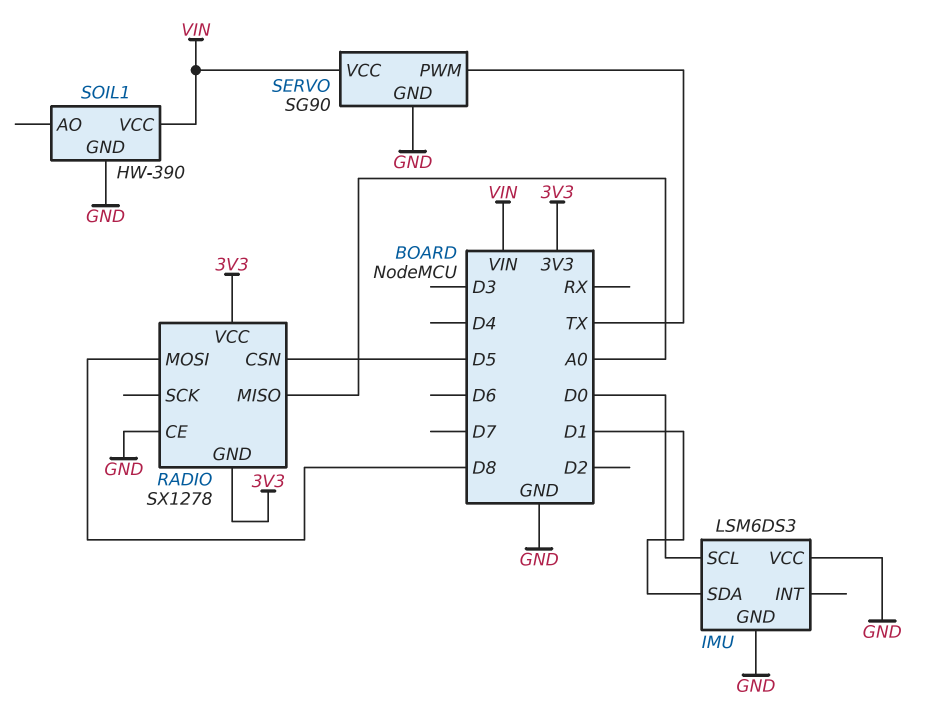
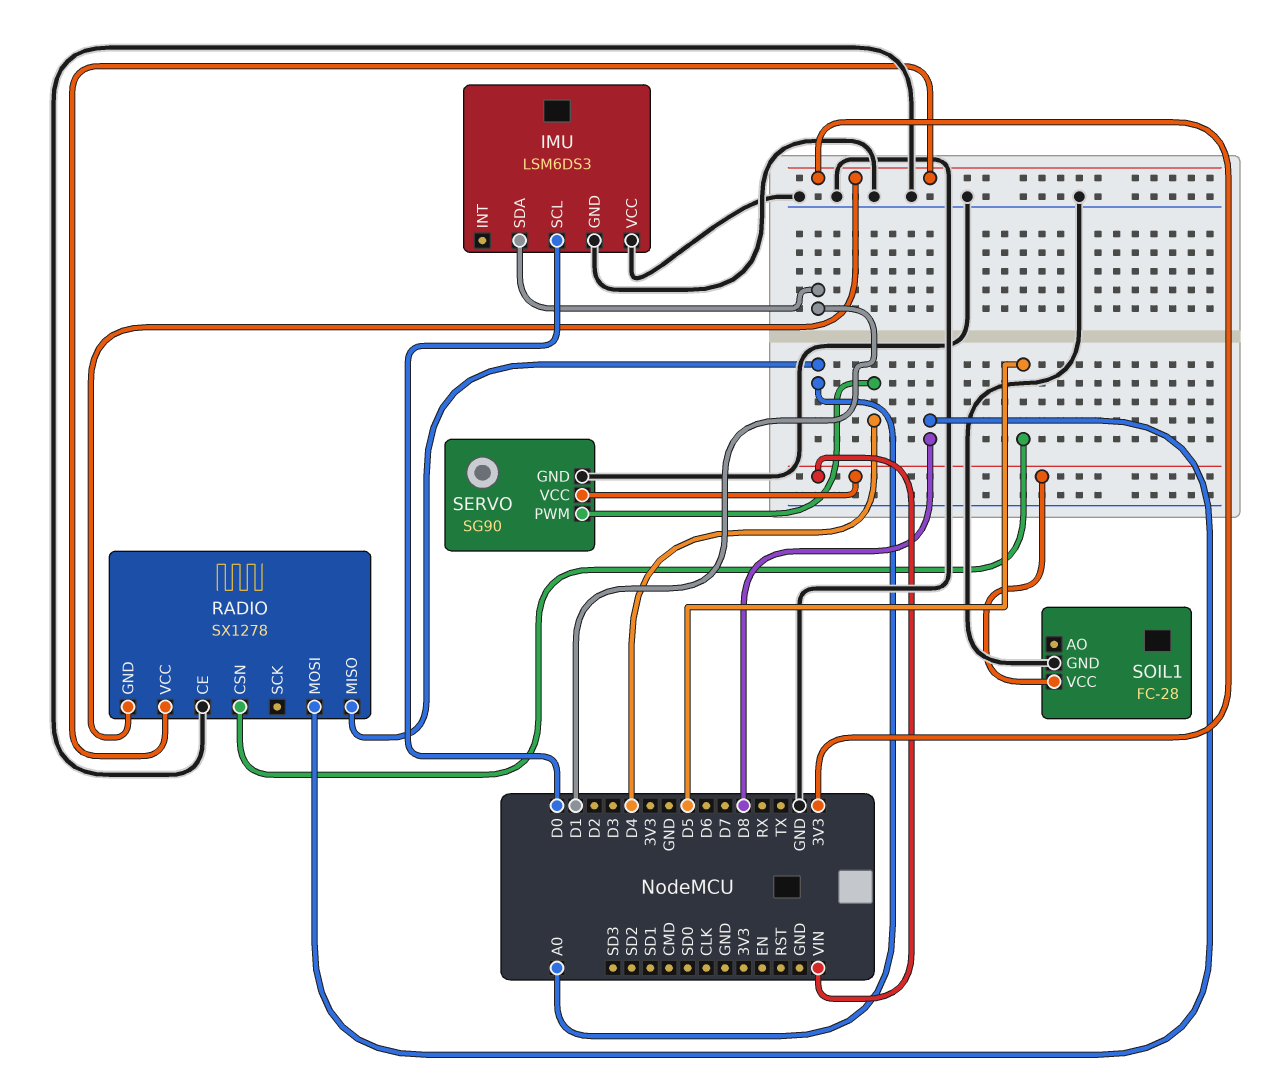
SERVO pin PWM: TX -> D4
SOIL1: HW-390 -> FC-28

